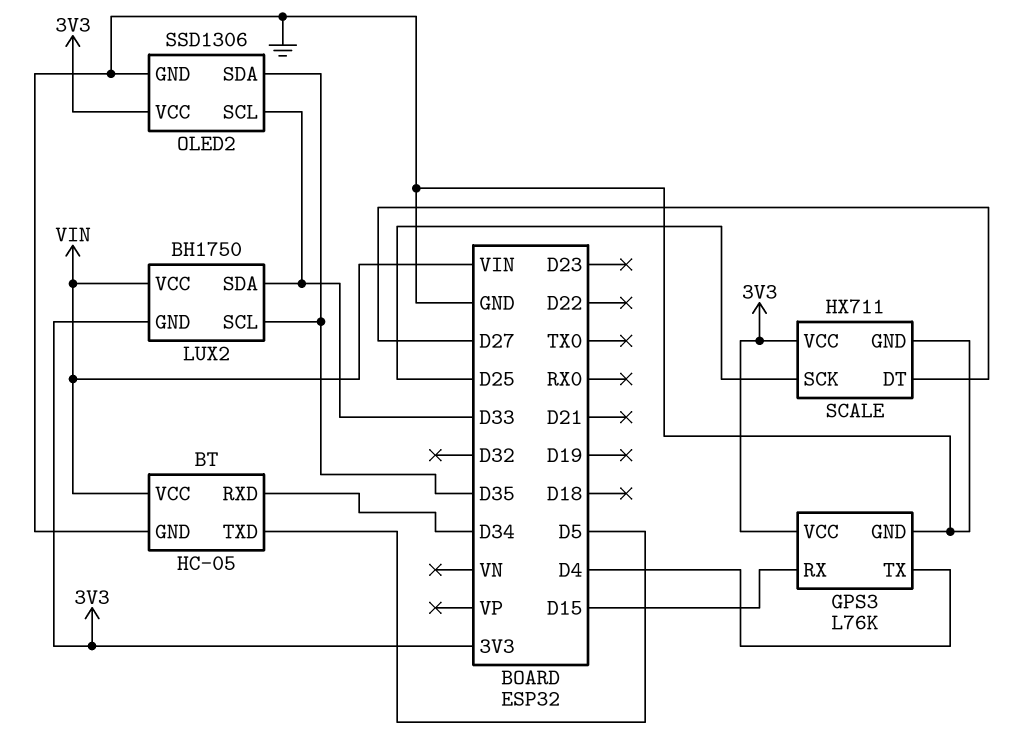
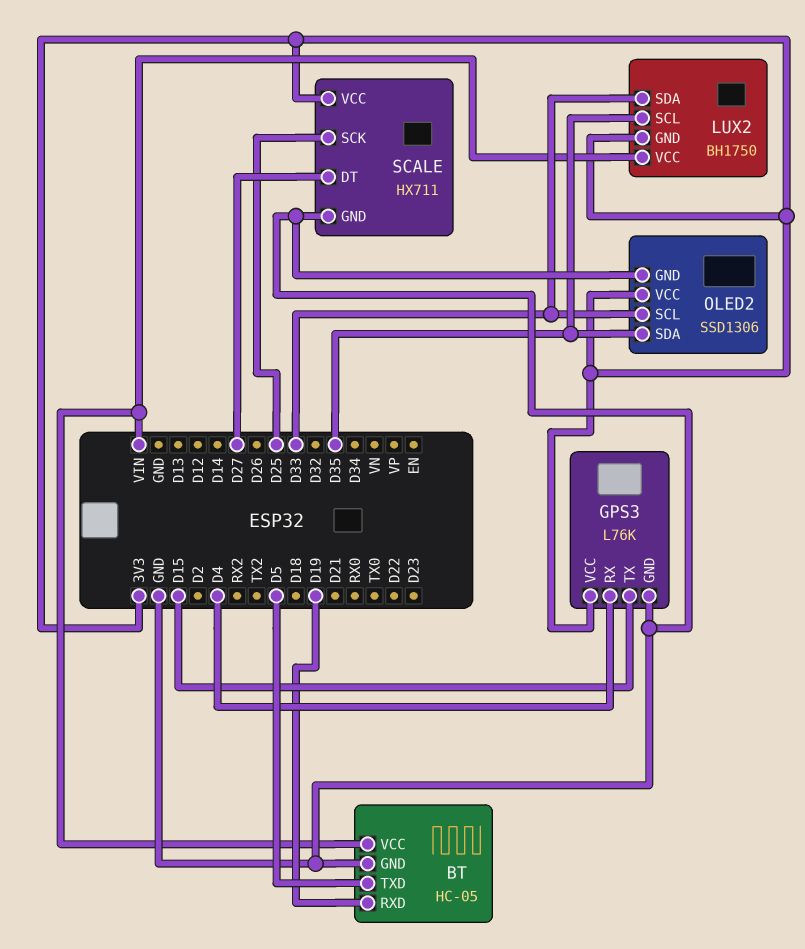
BT pin RXD: D34 -> D19
GPS3 pin RX: D15 -> D4
GPS3 pin TX: D4 -> D15

